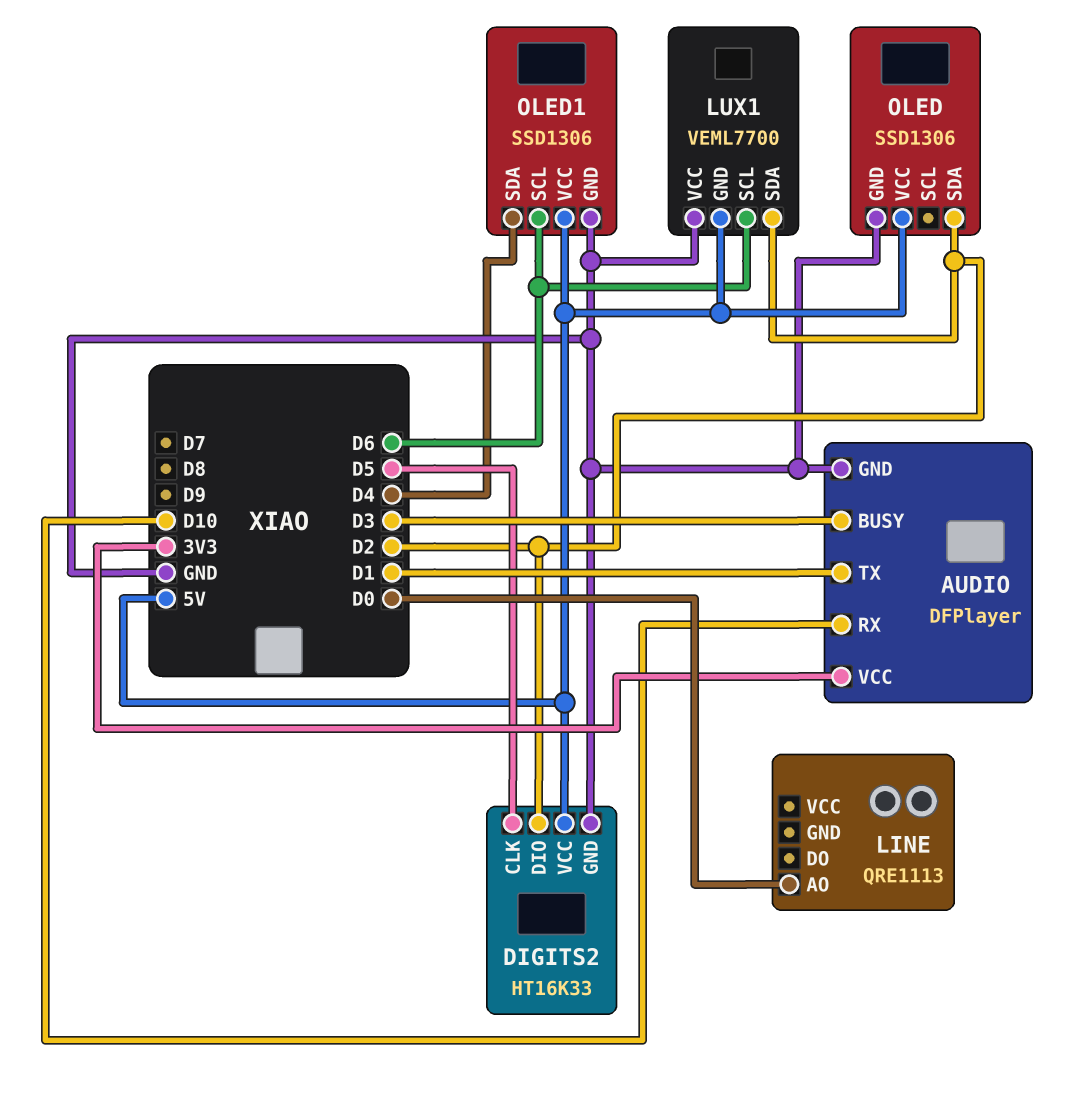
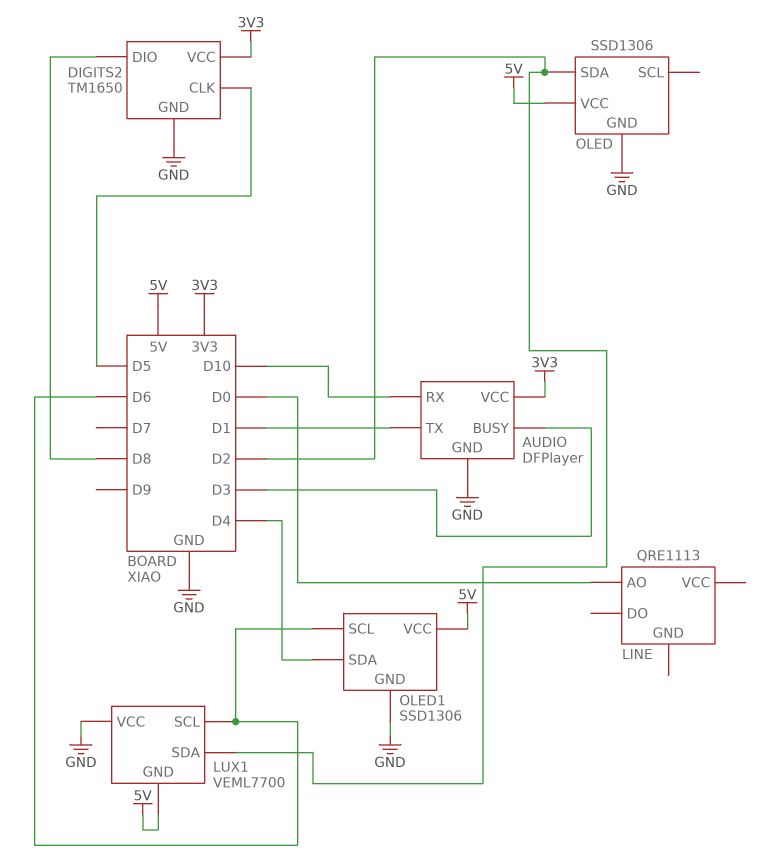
DIGITS2: HT16K33 -> TM1650
DIGITS2 pin DIO: D2 -> D8
DIGITS2 pin VCC: 5V -> 3V3

